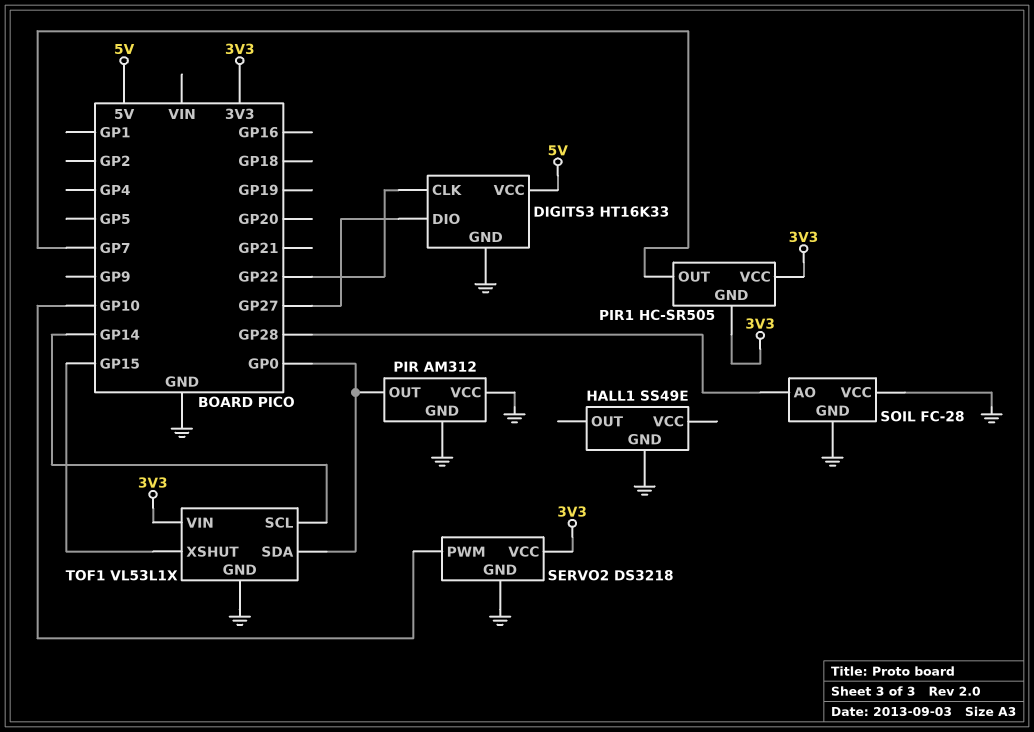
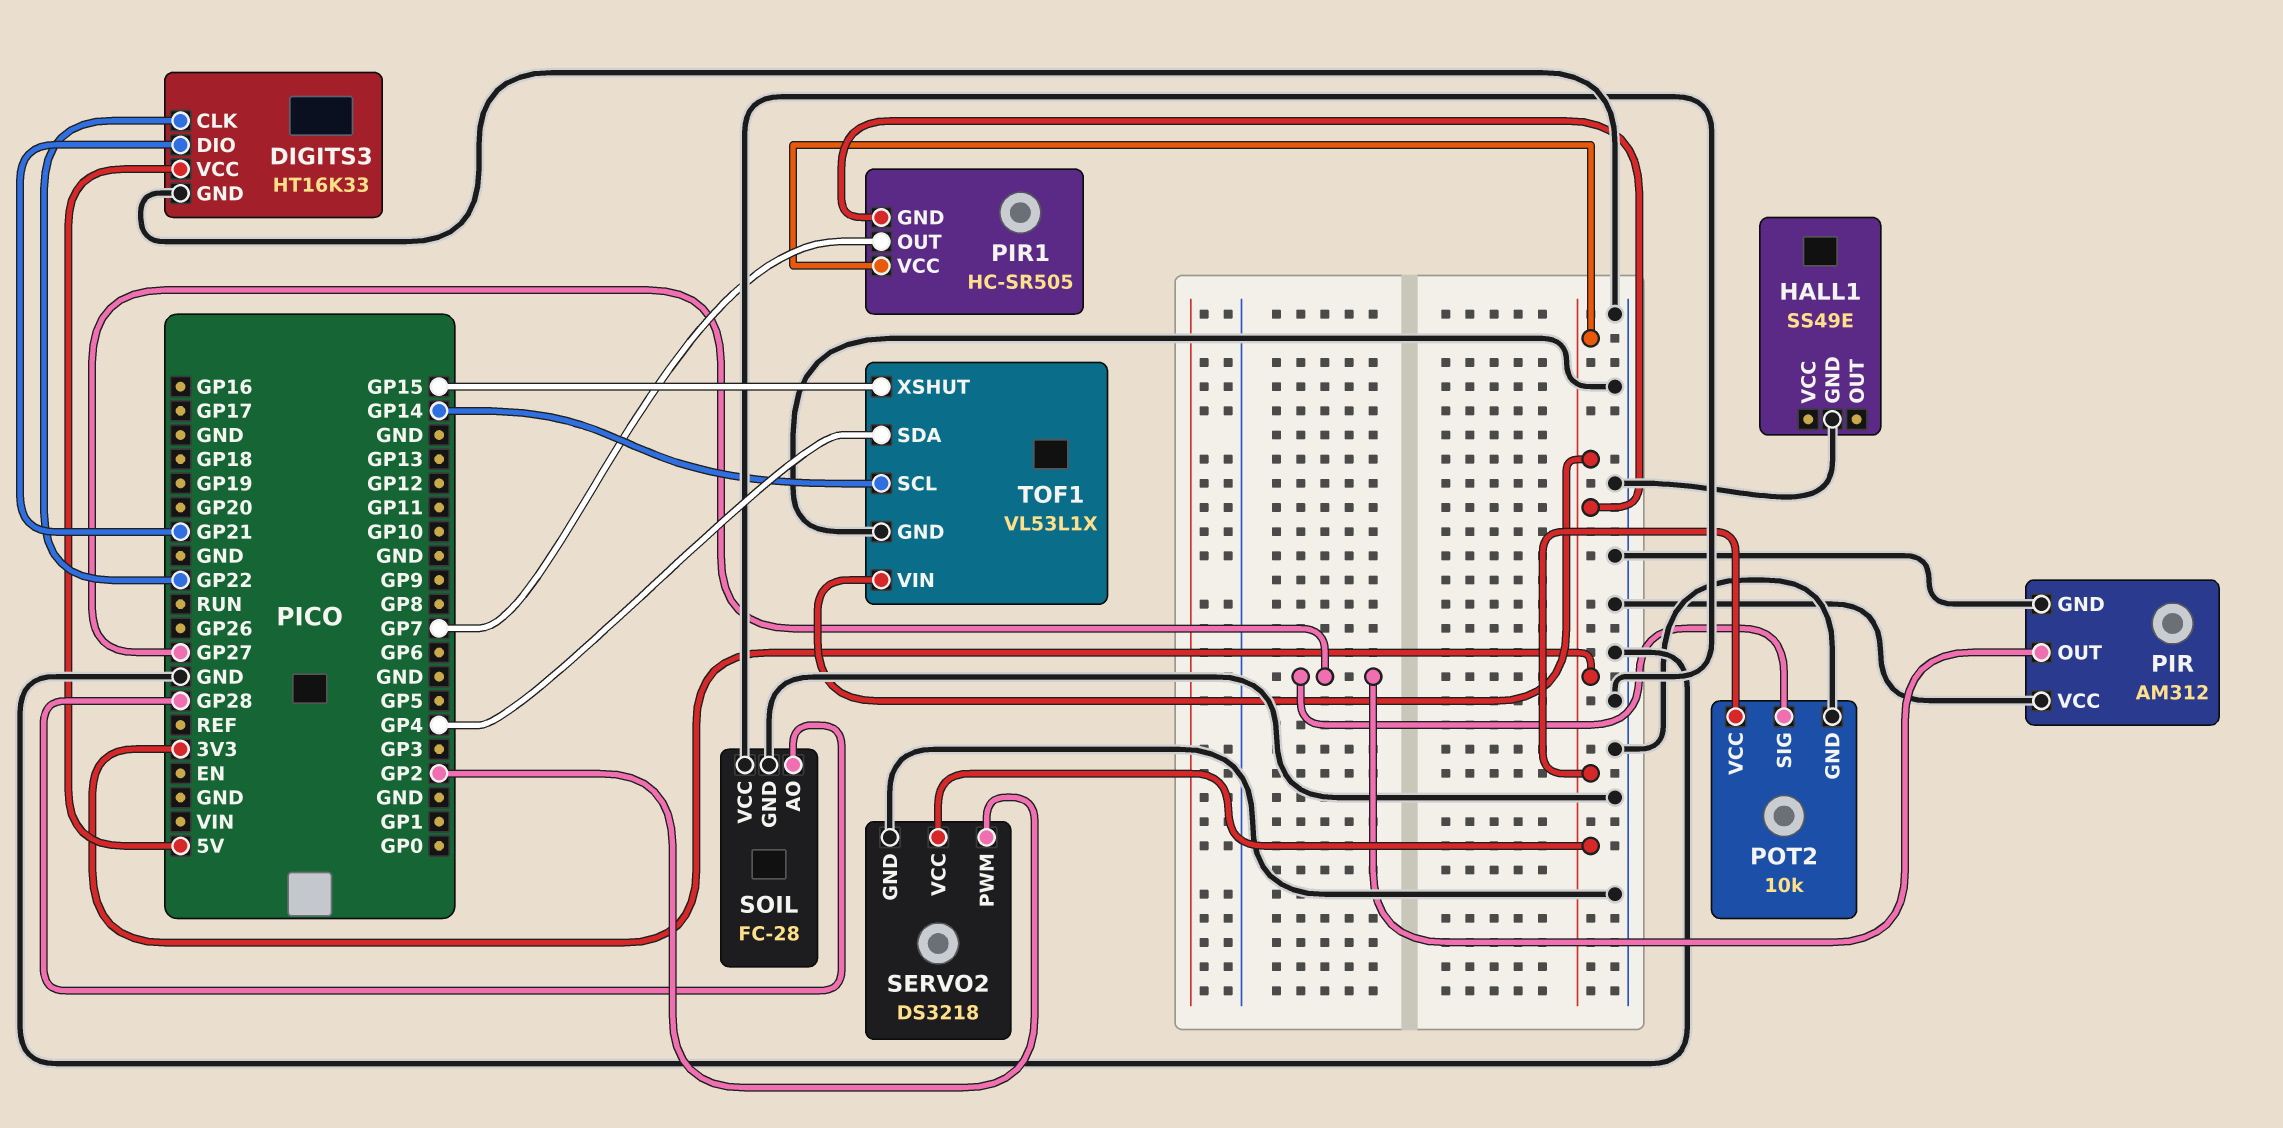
DIGITS3 pin DIO: GP27 -> GP21
PIR pin OUT: GP0 -> GP27
POT2: none -> 10k
POT2 pin GND: none -> GND
POT2 pin SIG: none -> GP27
POT2 pin VCC: none -> 3V3
SERVO2 pin PWM: GP10 -> GP2
TOF1 pin SDA: GP0 -> GP4

